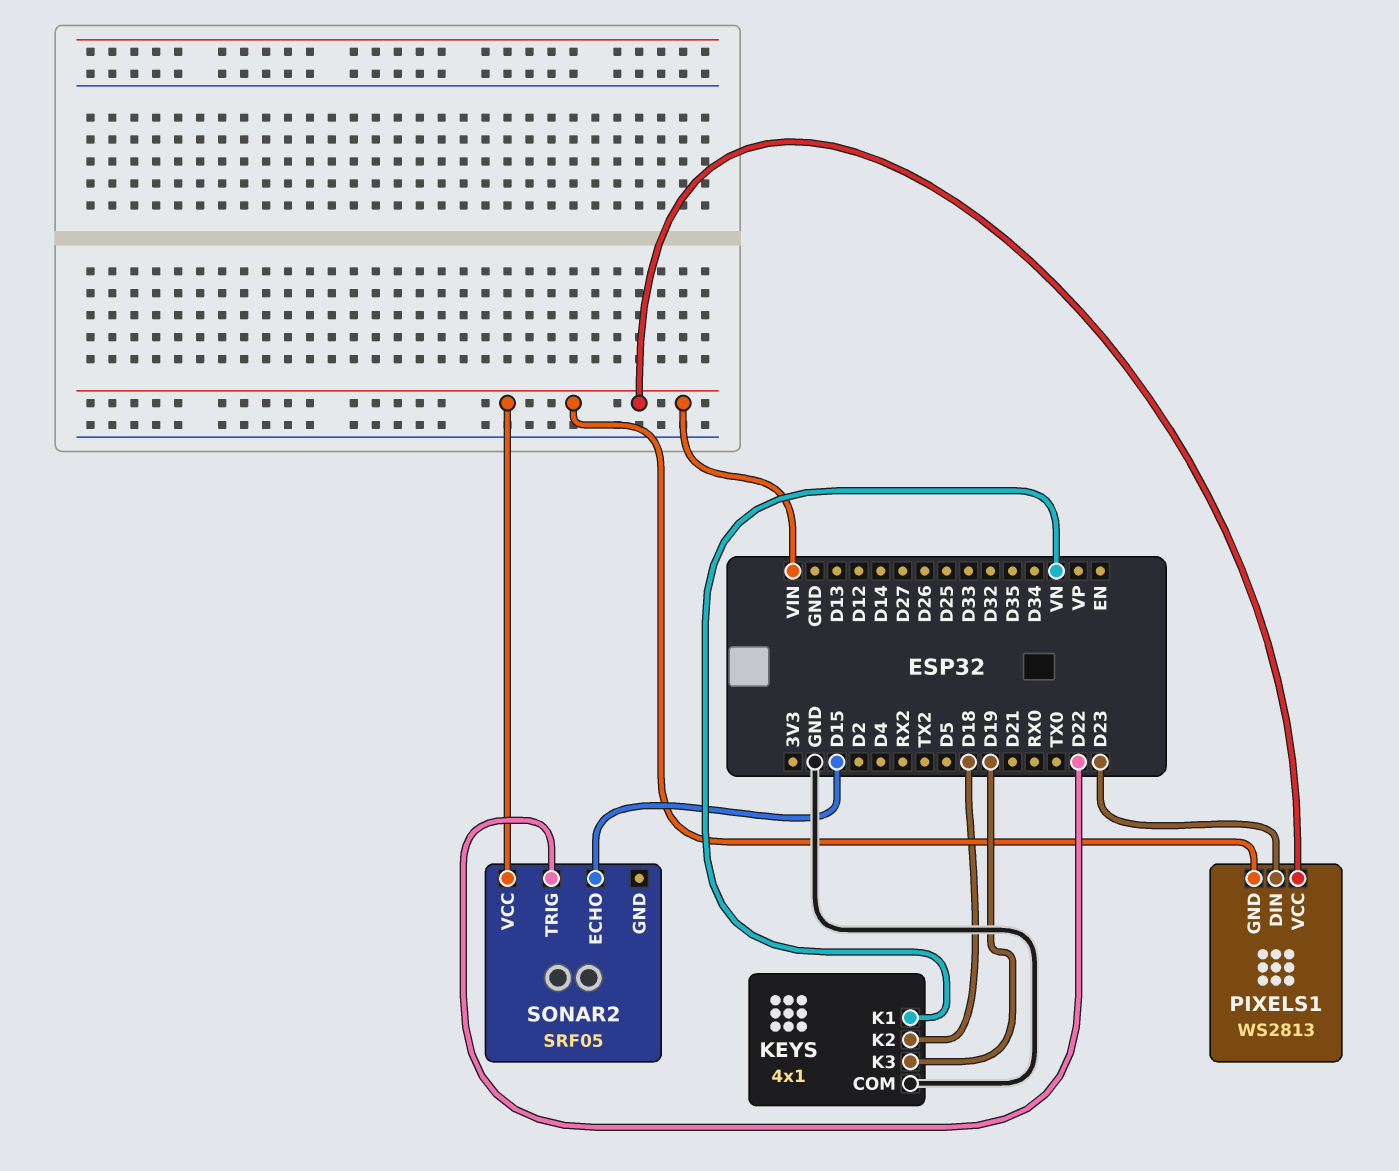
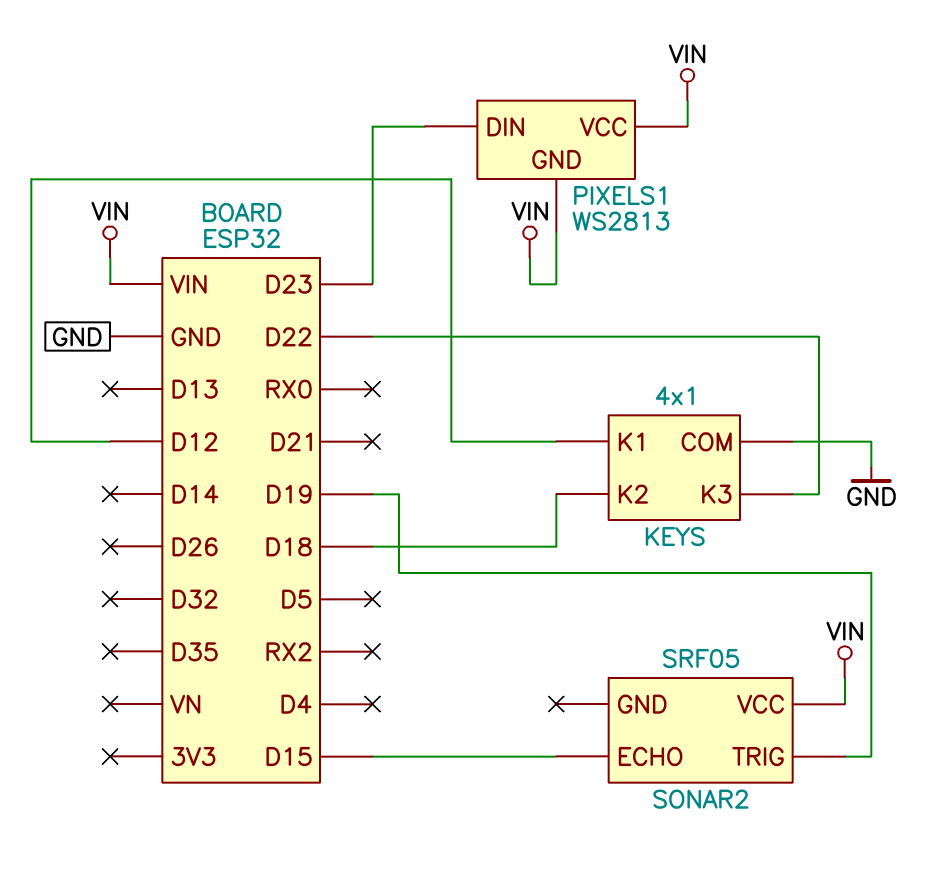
KEYS pin K1: VN -> D12
KEYS pin K3: D19 -> D22
SONAR2 pin TRIG: D22 -> D19

